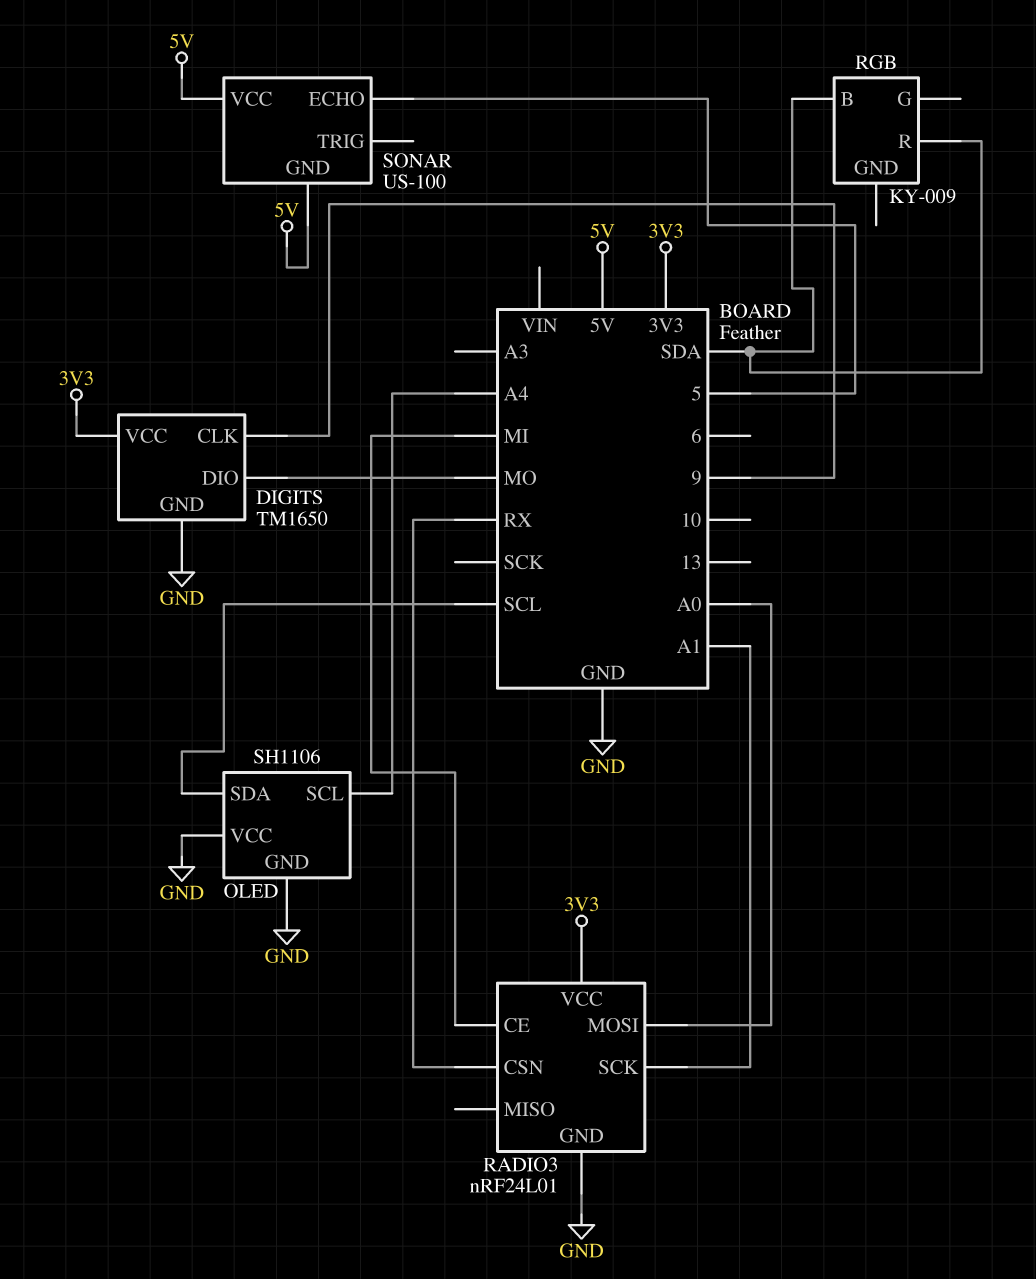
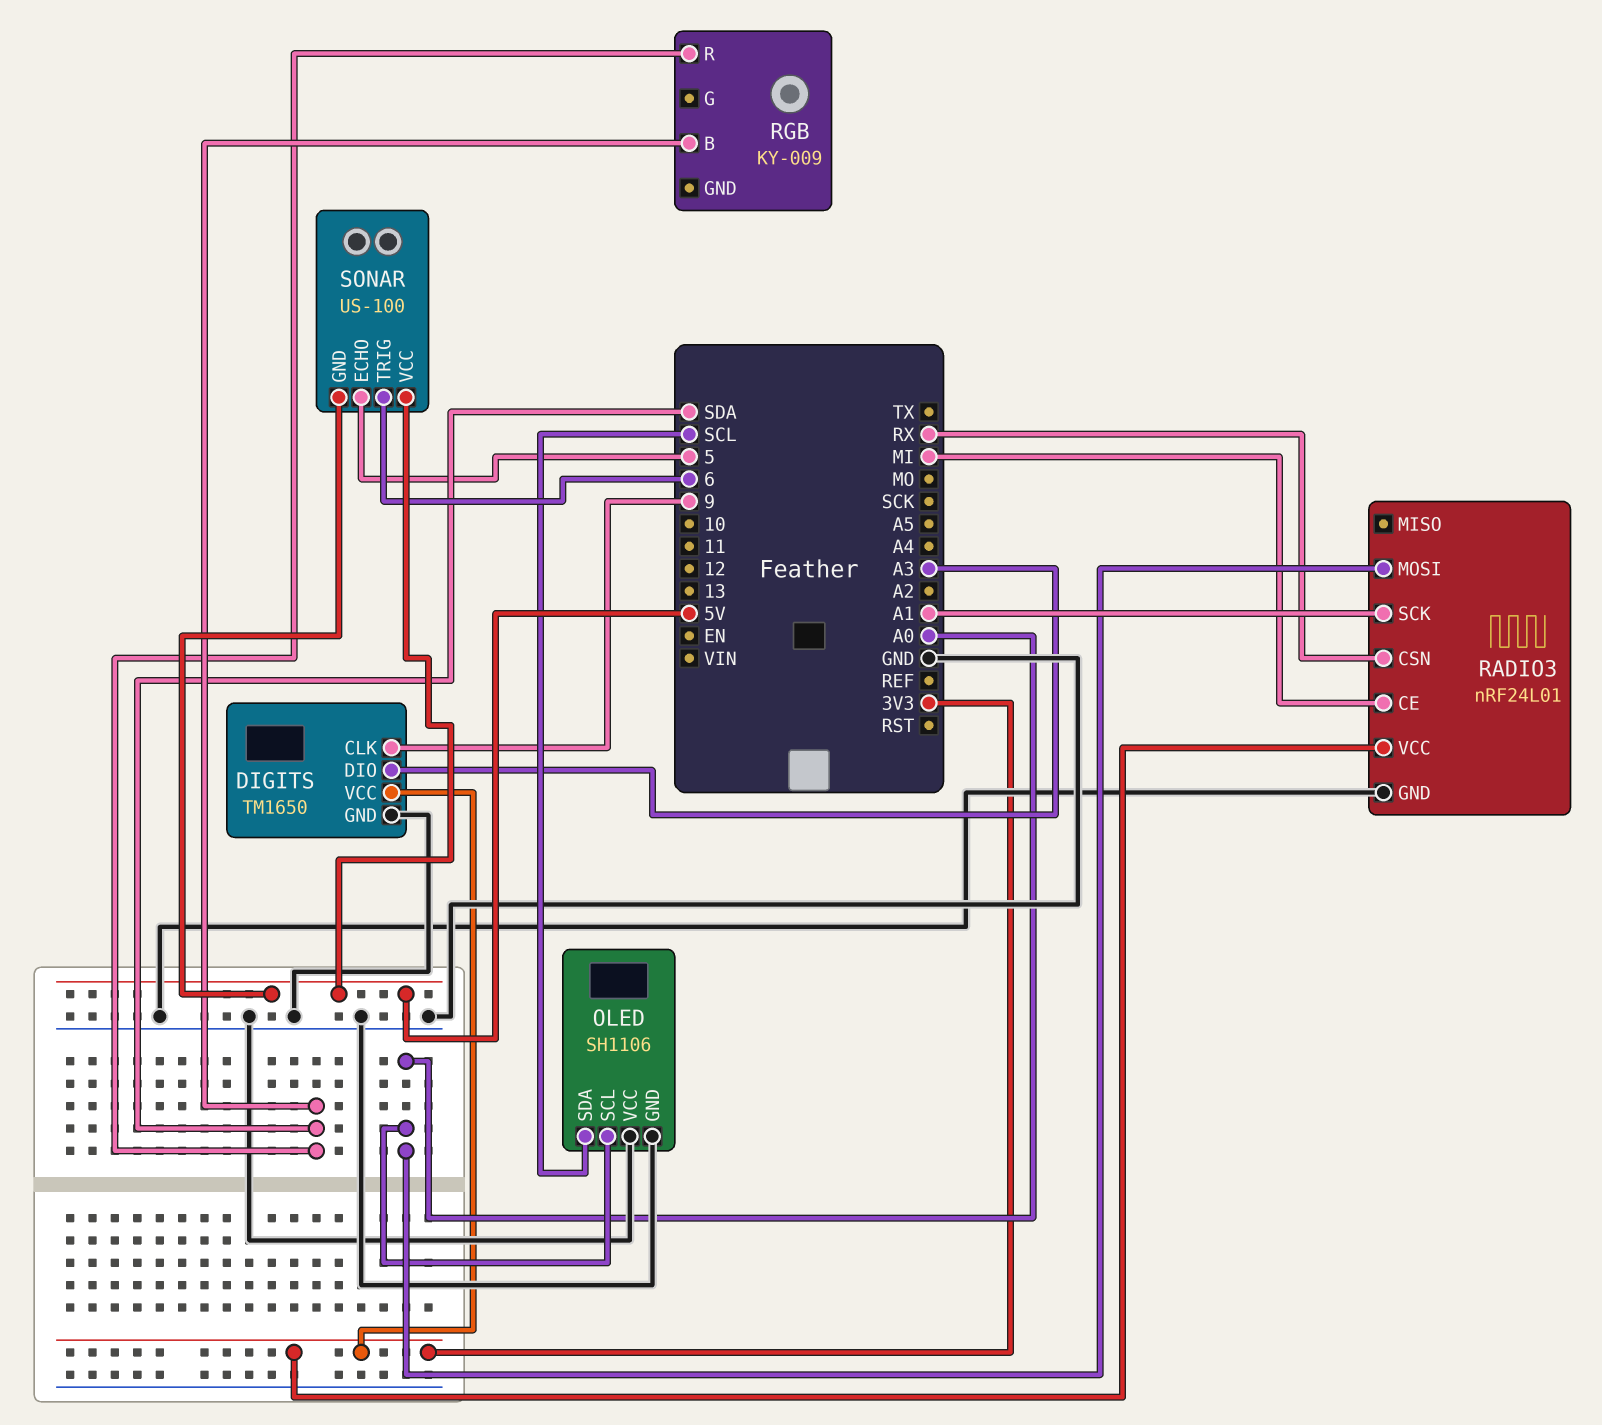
DIGITS pin DIO: MO -> A3
OLED pin SCL: A4 -> A0
SONAR pin TRIG: none -> 6

